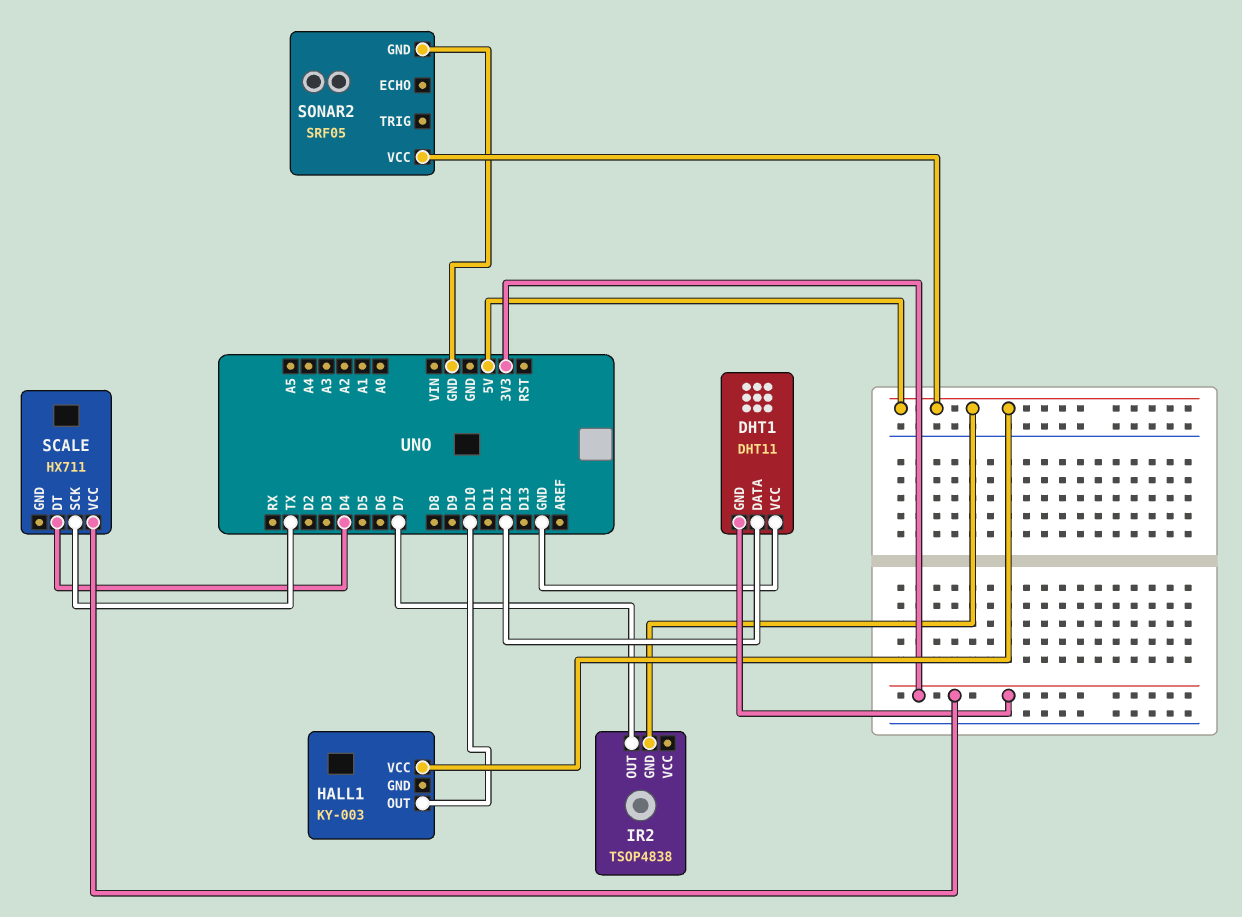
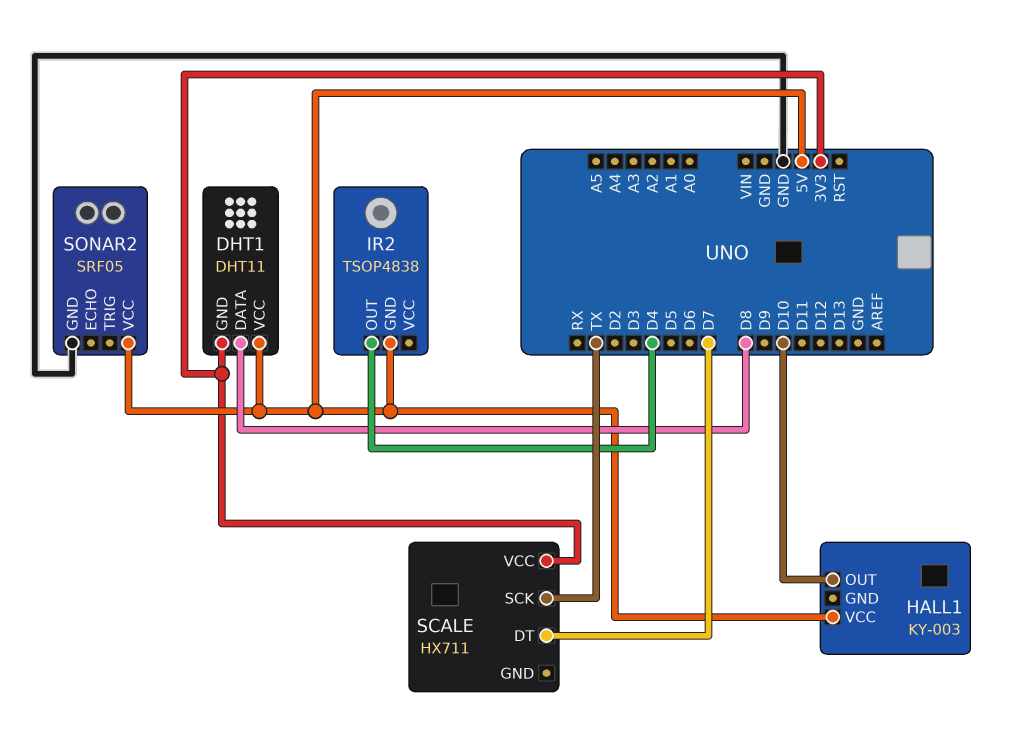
DHT1 pin DATA: D12 -> D8
DHT1 pin VCC: GND -> 5V
IR2 pin OUT: D7 -> D4
SCALE pin DT: D4 -> D7

